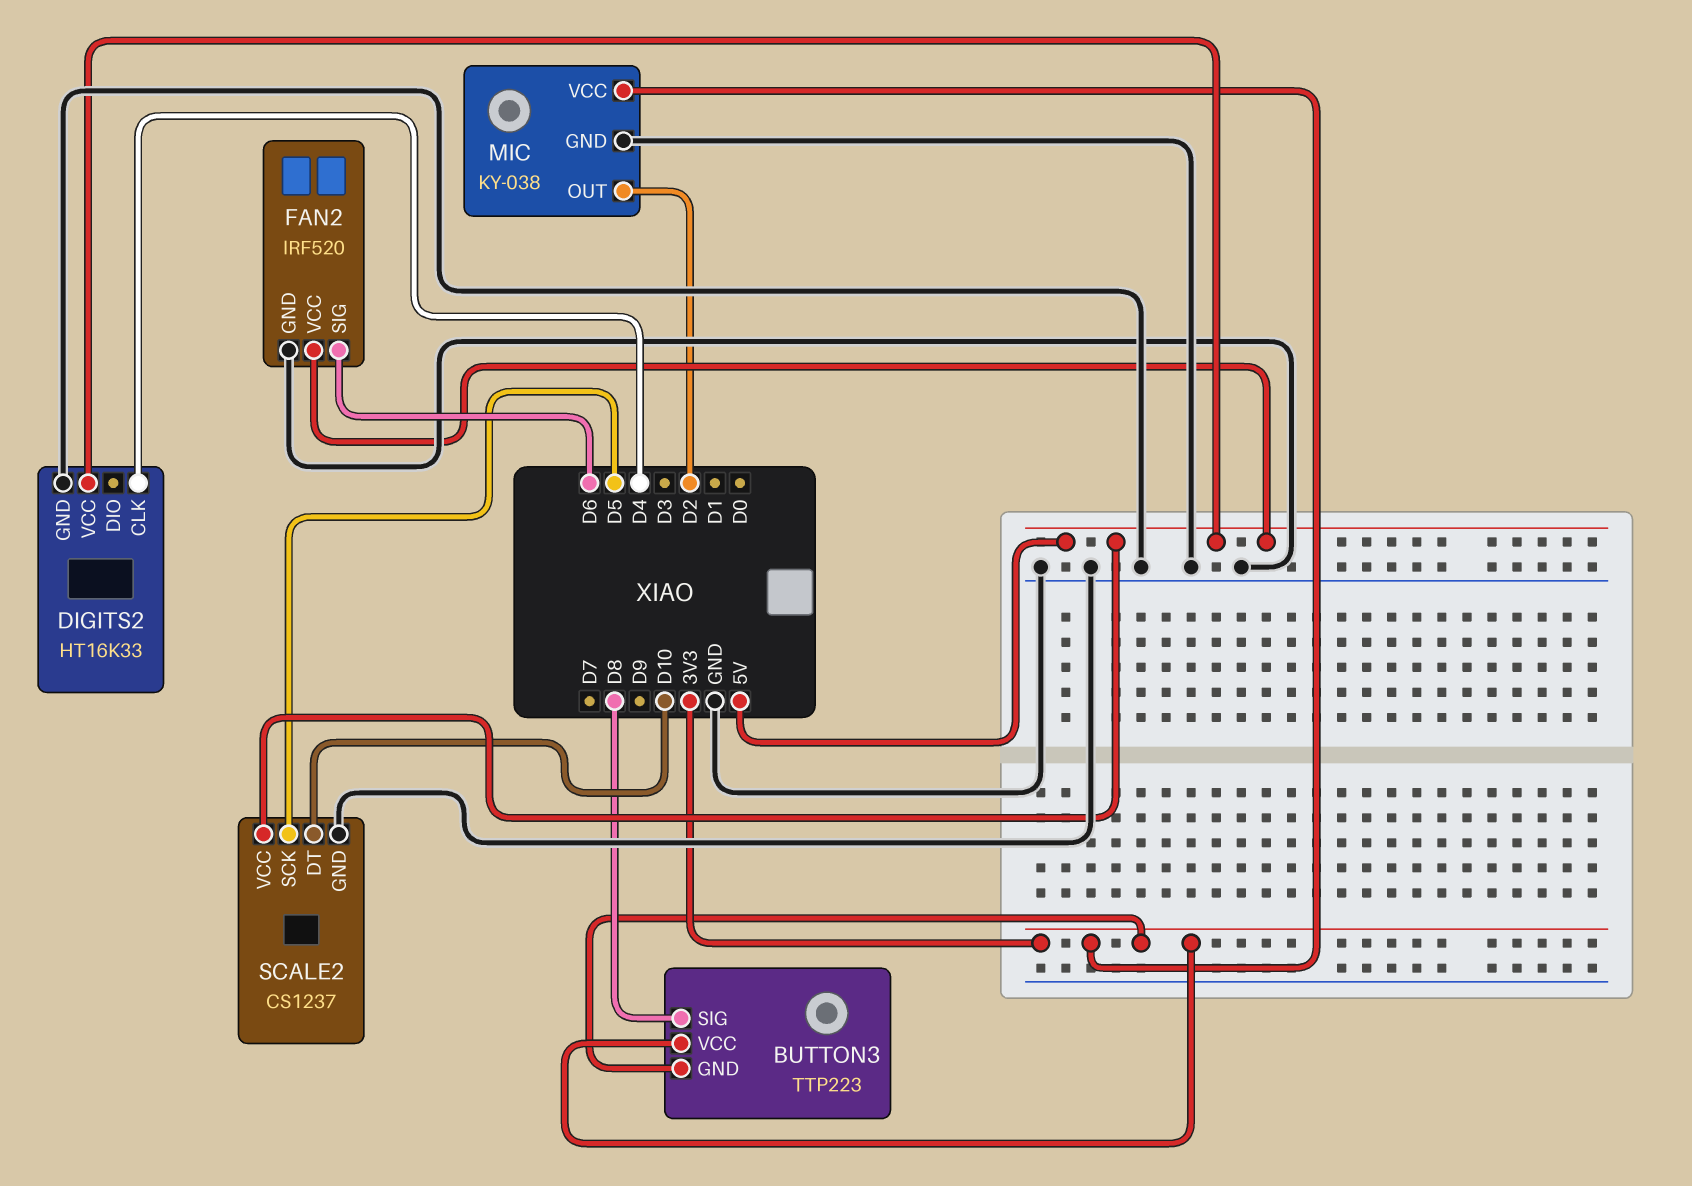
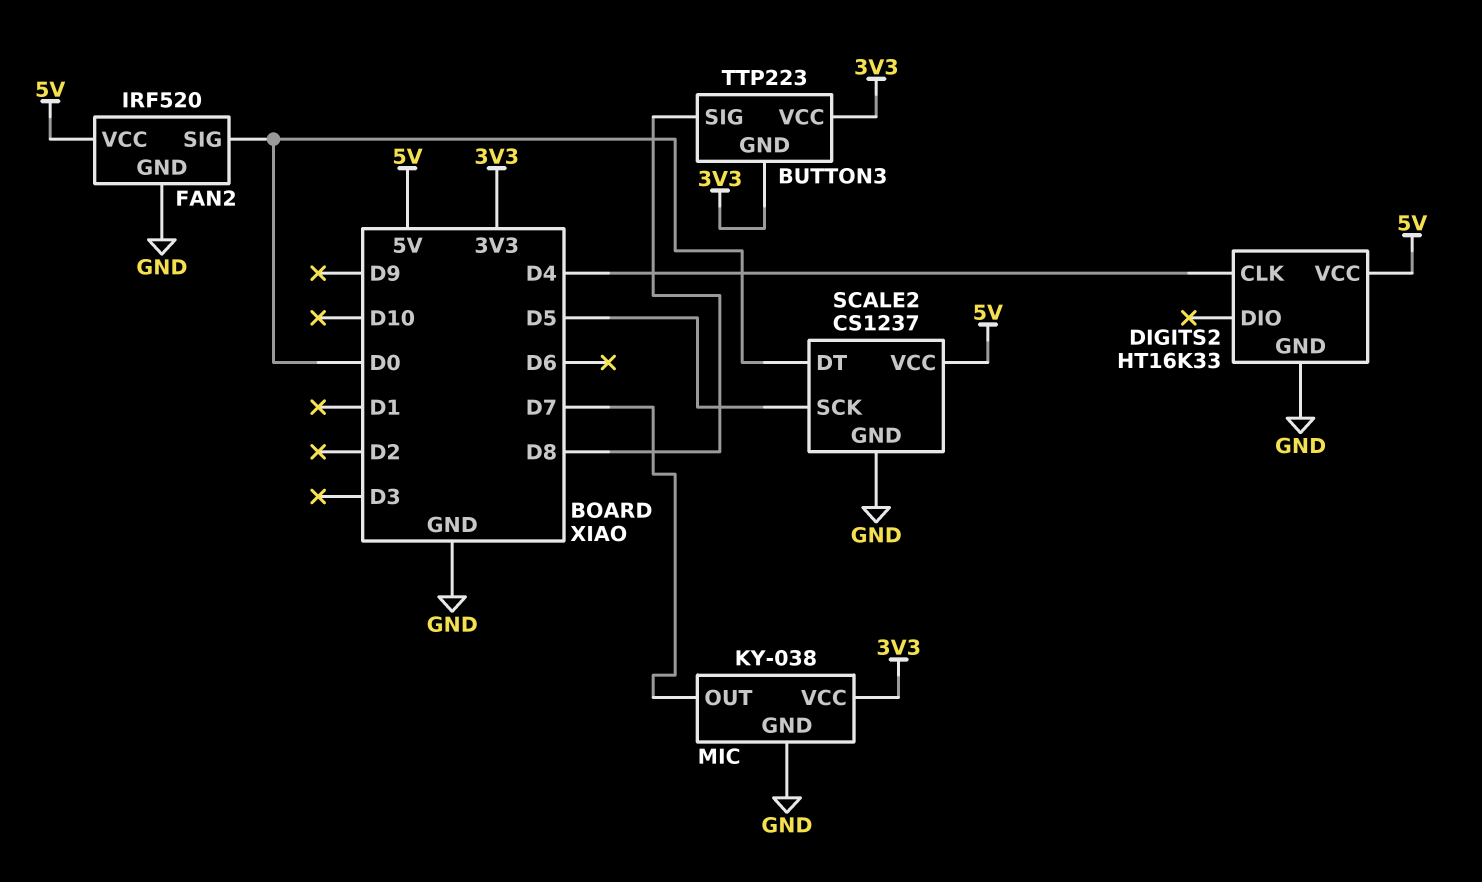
FAN2 pin SIG: D6 -> D0
MIC pin OUT: D2 -> D7
SCALE2 pin DT: D10 -> D0

